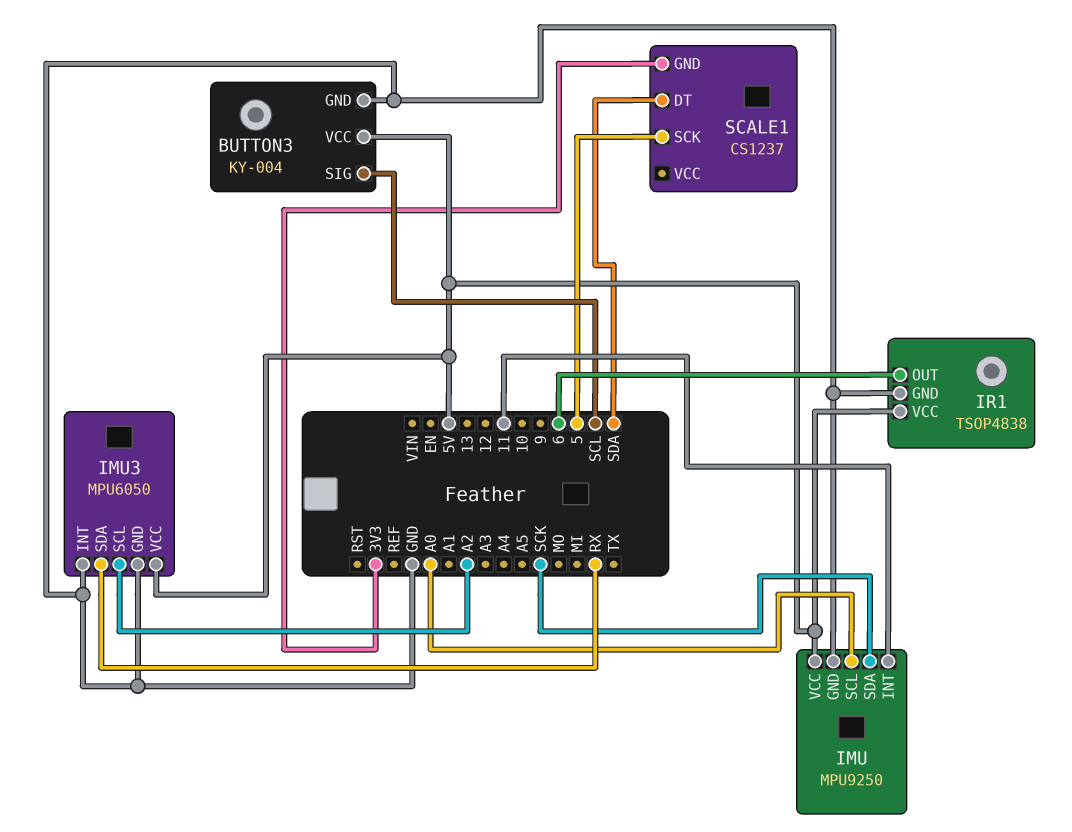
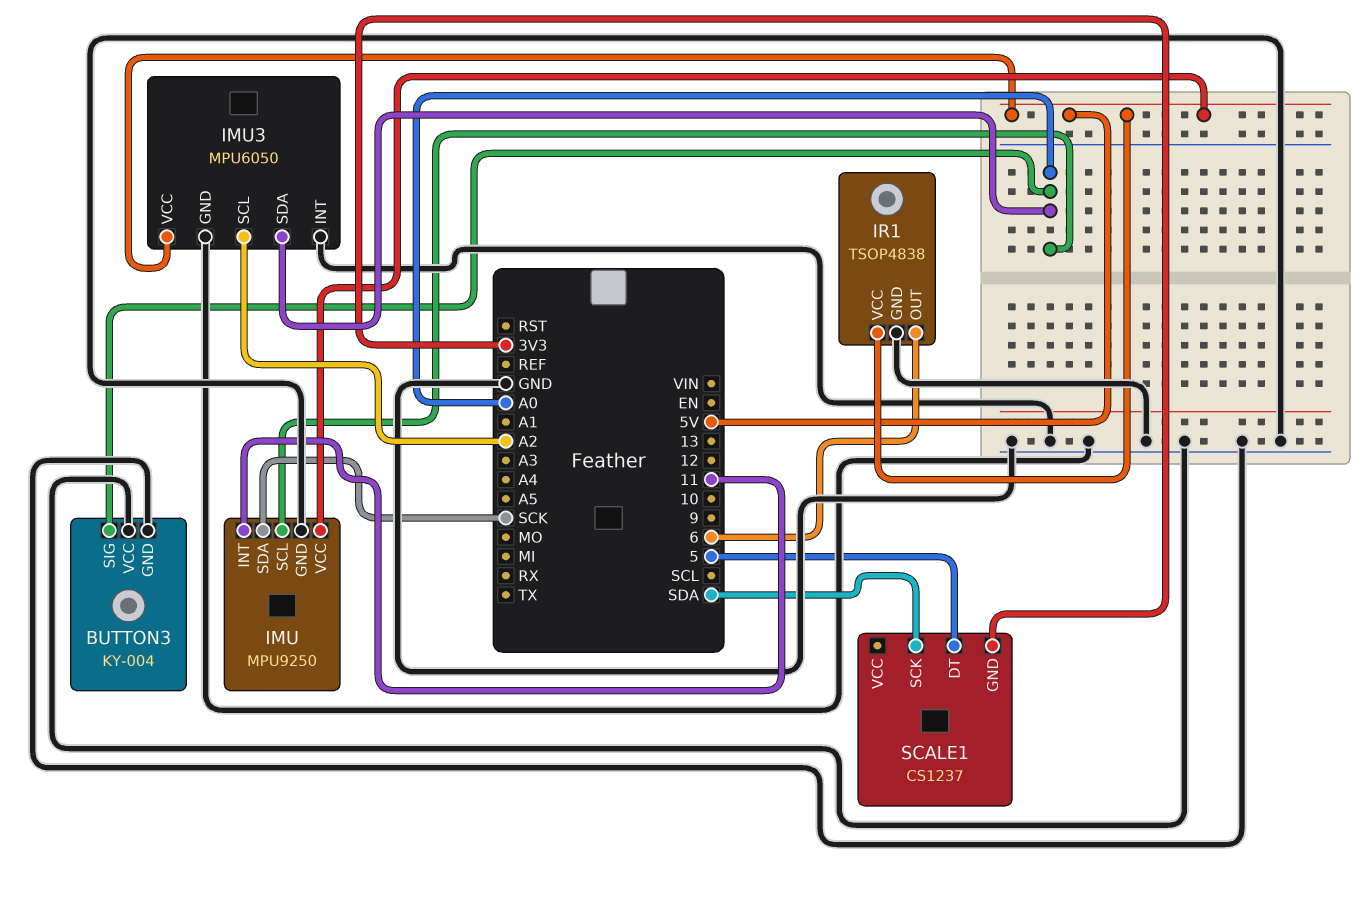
BUTTON3 pin SIG: SCL -> A0
BUTTON3 pin VCC: 5V -> GND
IMU3 pin SDA: RX -> A0
SCALE1 pin DT: SDA -> 5
SCALE1 pin SCK: 5 -> SDA

